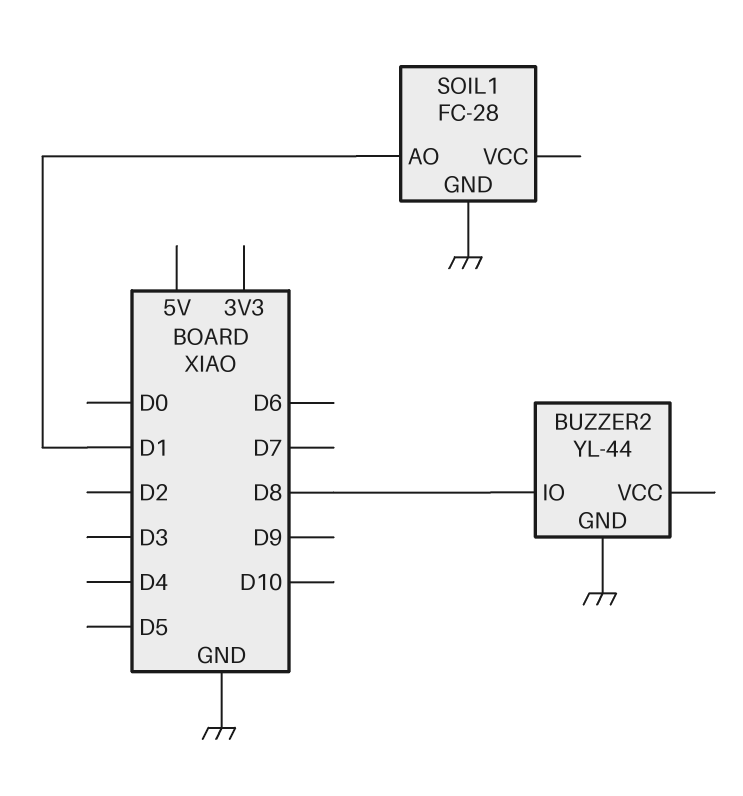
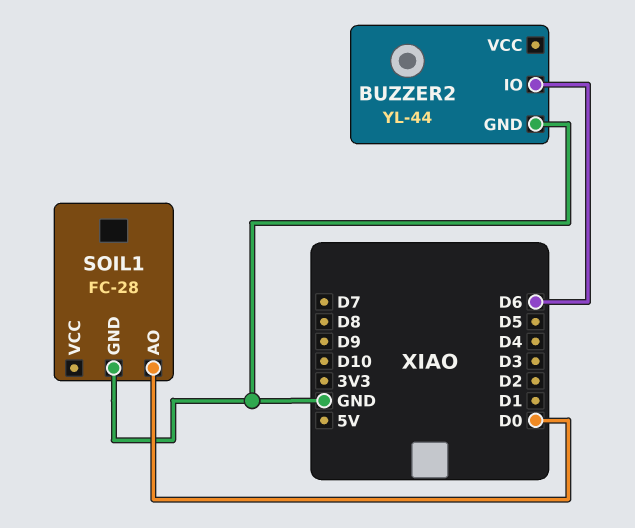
BUZZER2 pin IO: D8 -> D6
SOIL1 pin AO: D1 -> D0

